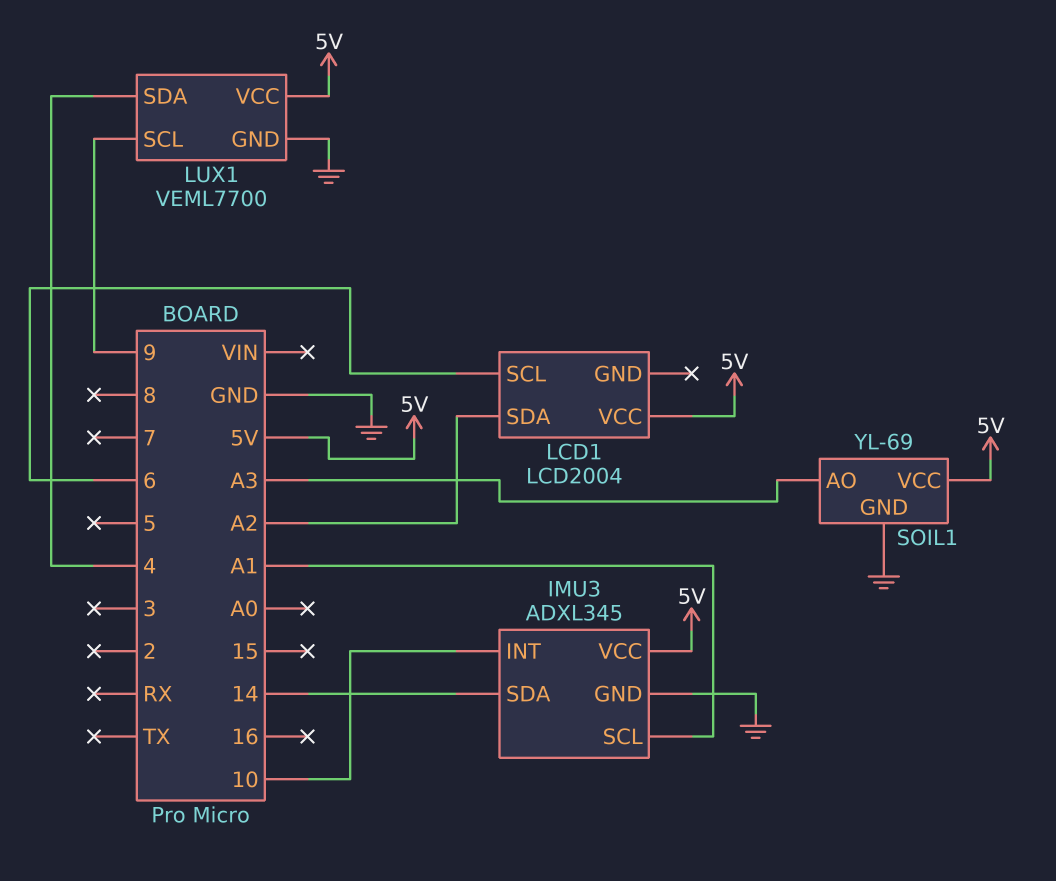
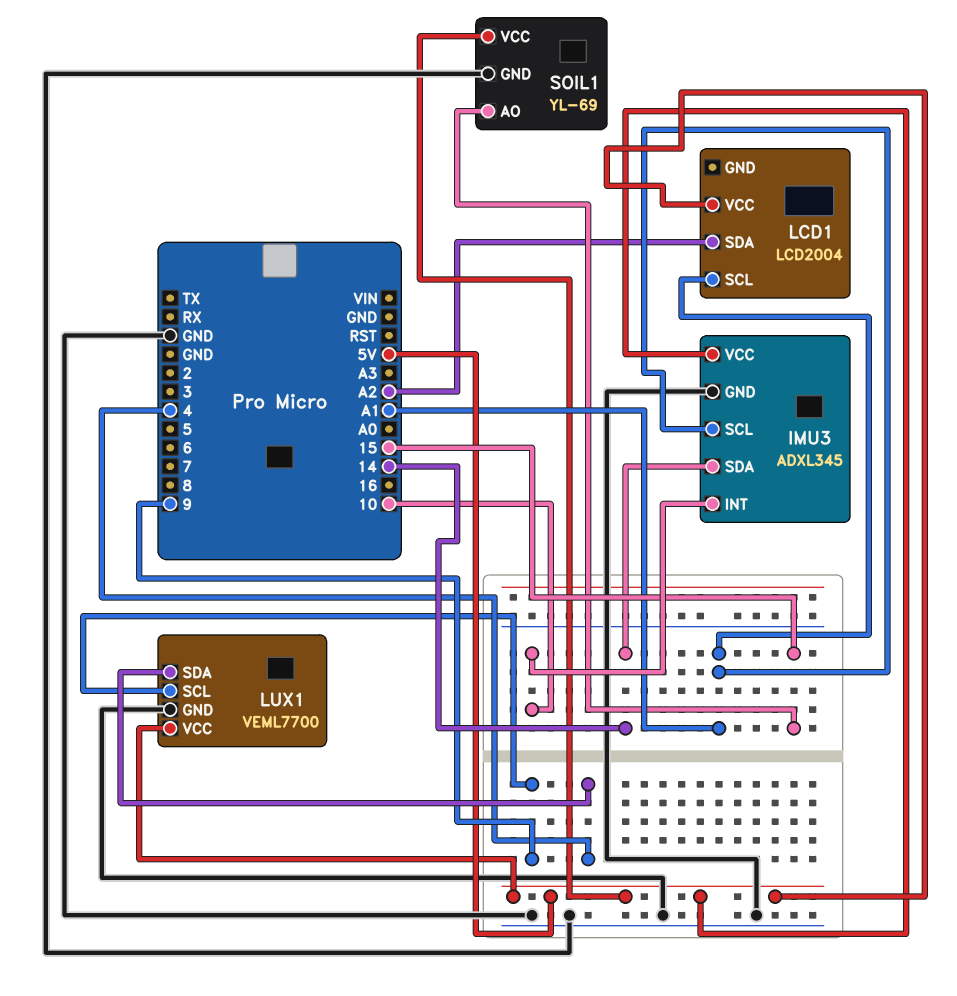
LCD1 pin SCL: 6 -> A1
SOIL1 pin AO: A3 -> 15

